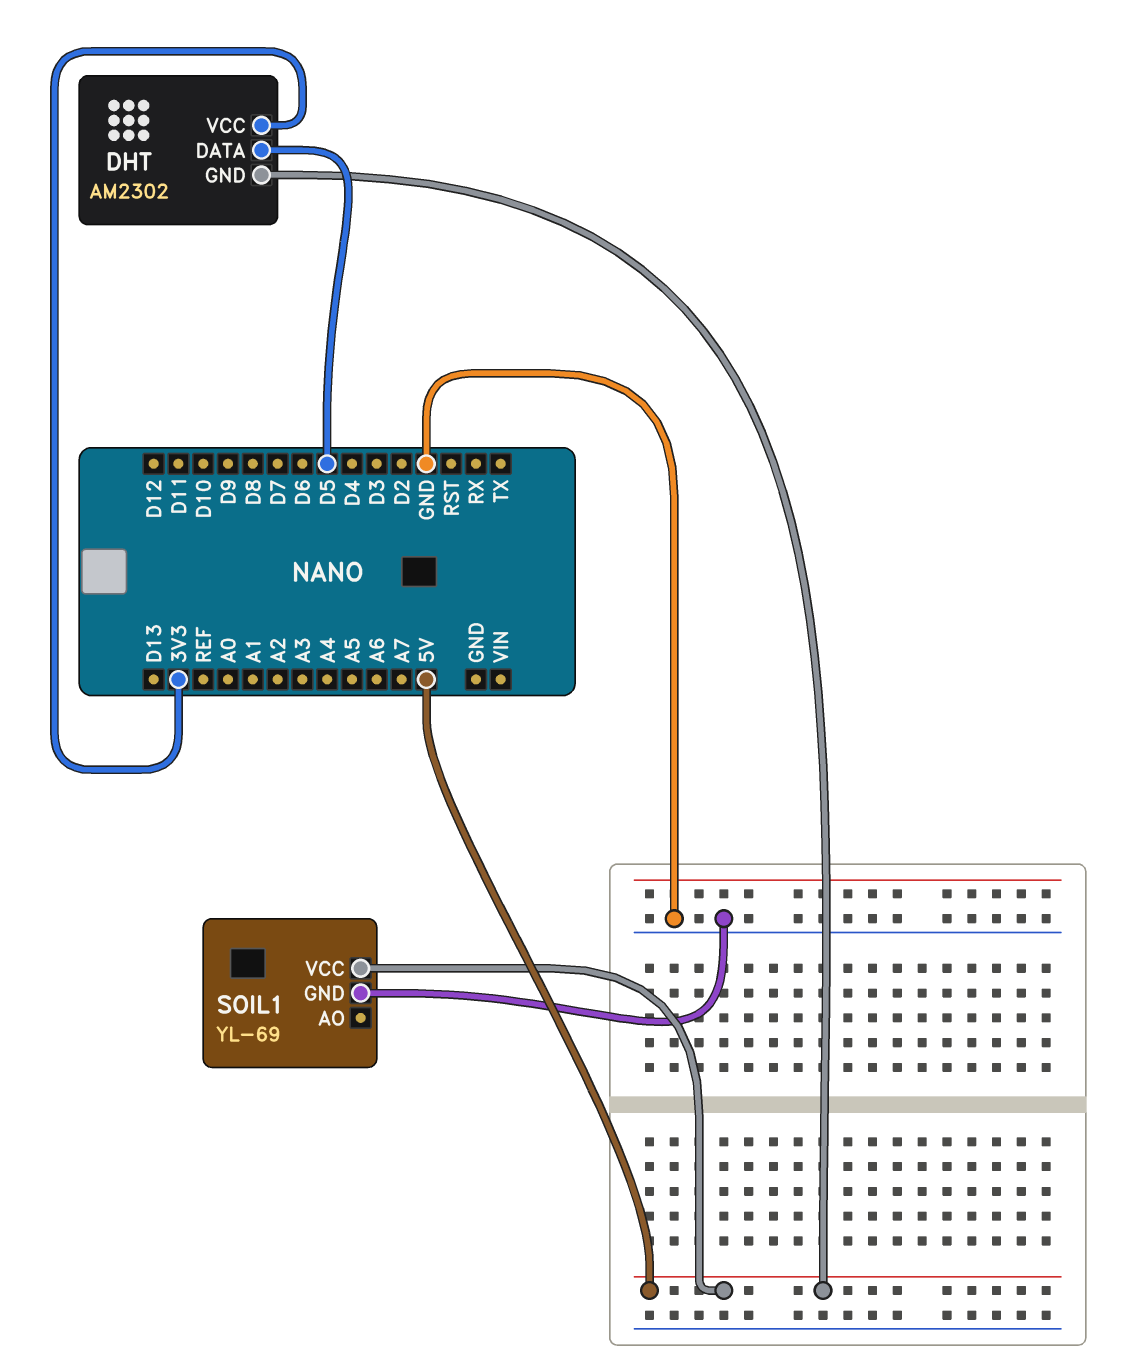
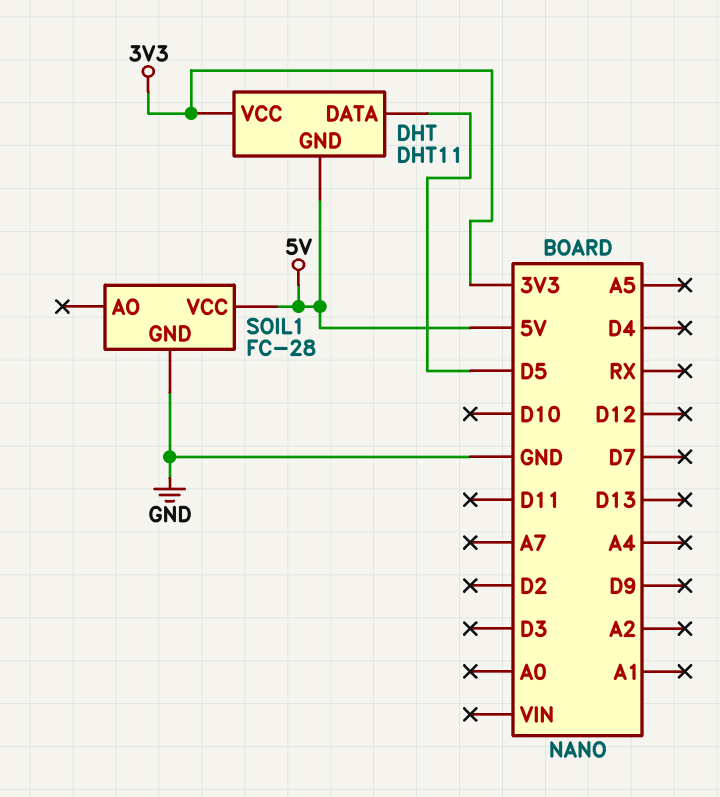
DHT: AM2302 -> DHT11
SOIL1: YL-69 -> FC-28

